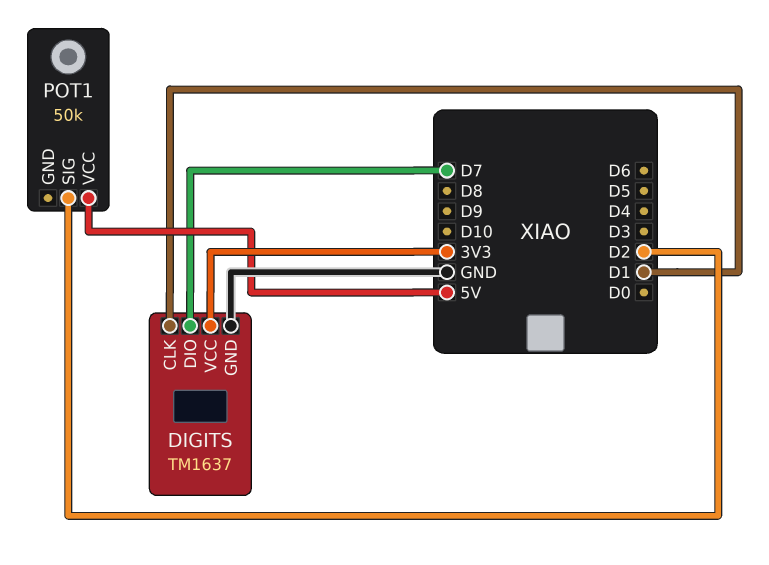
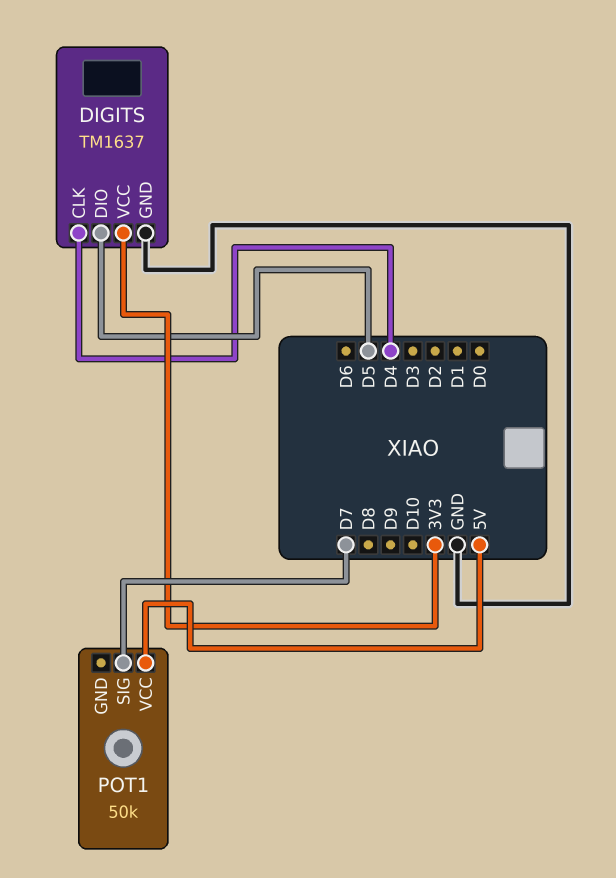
DIGITS pin CLK: D1 -> D4
DIGITS pin DIO: D7 -> D5
POT1 pin SIG: D2 -> D7

